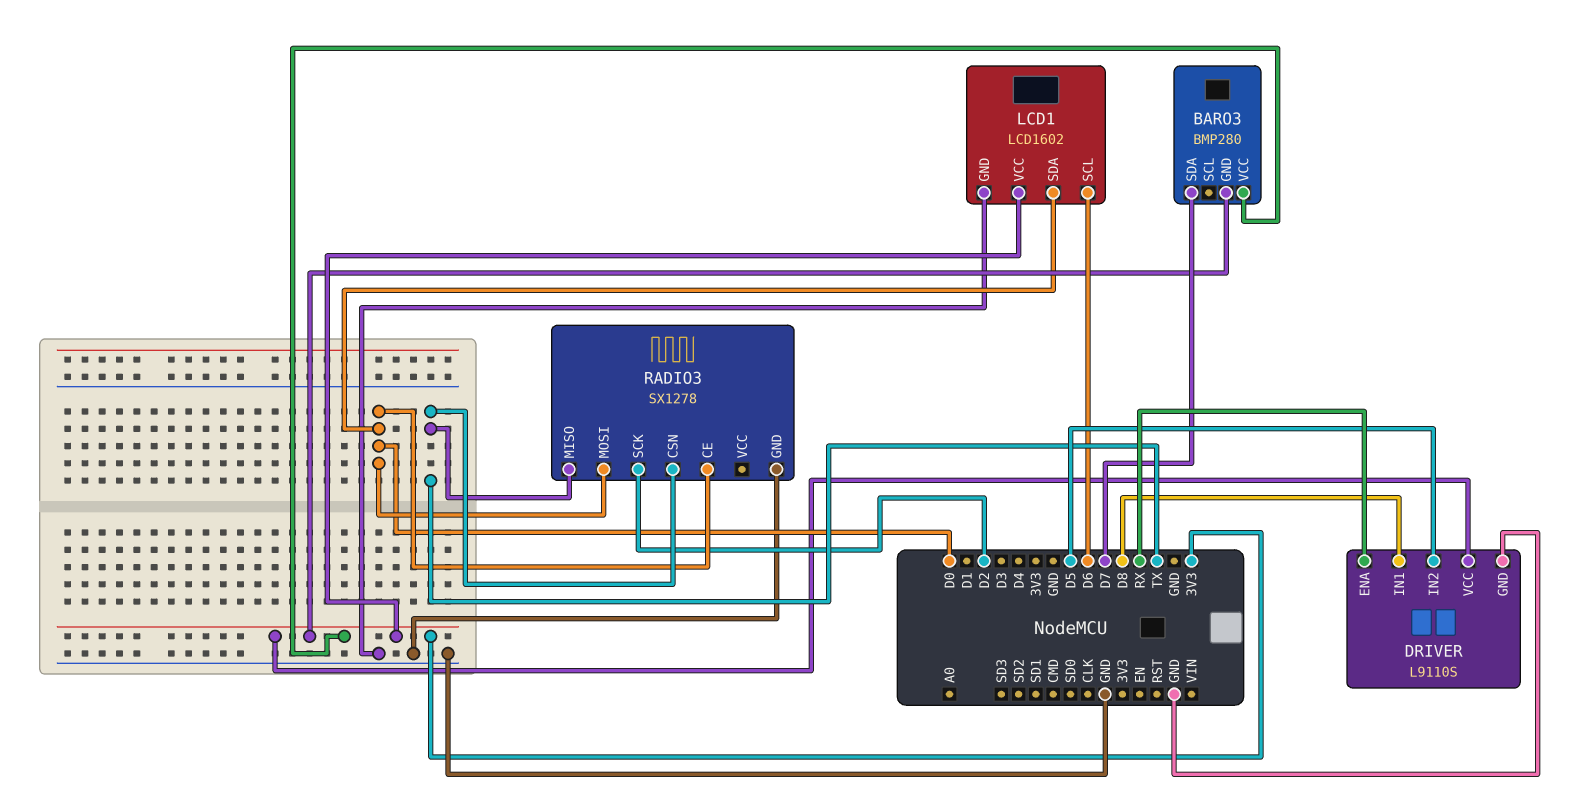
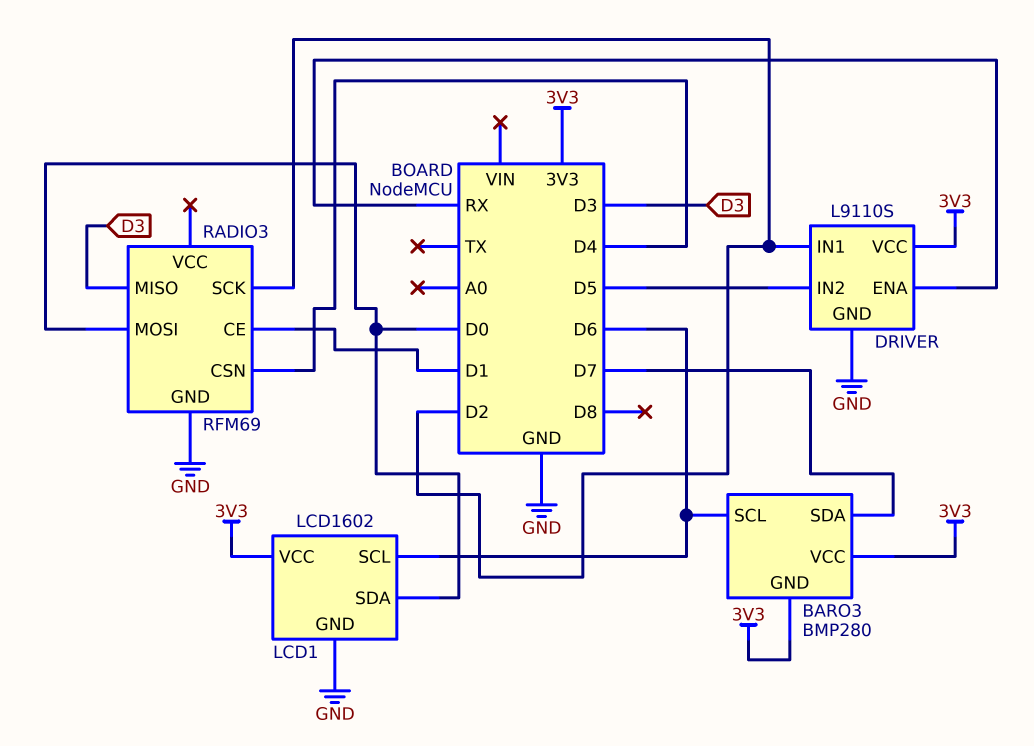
BARO3 pin SCL: none -> D6
DRIVER pin IN1: D8 -> D2
RADIO3: SX1278 -> RFM69
RADIO3 pin CE: D0 -> D1
RADIO3 pin CSN: TX -> D4
RADIO3 pin MISO: TX -> D3

